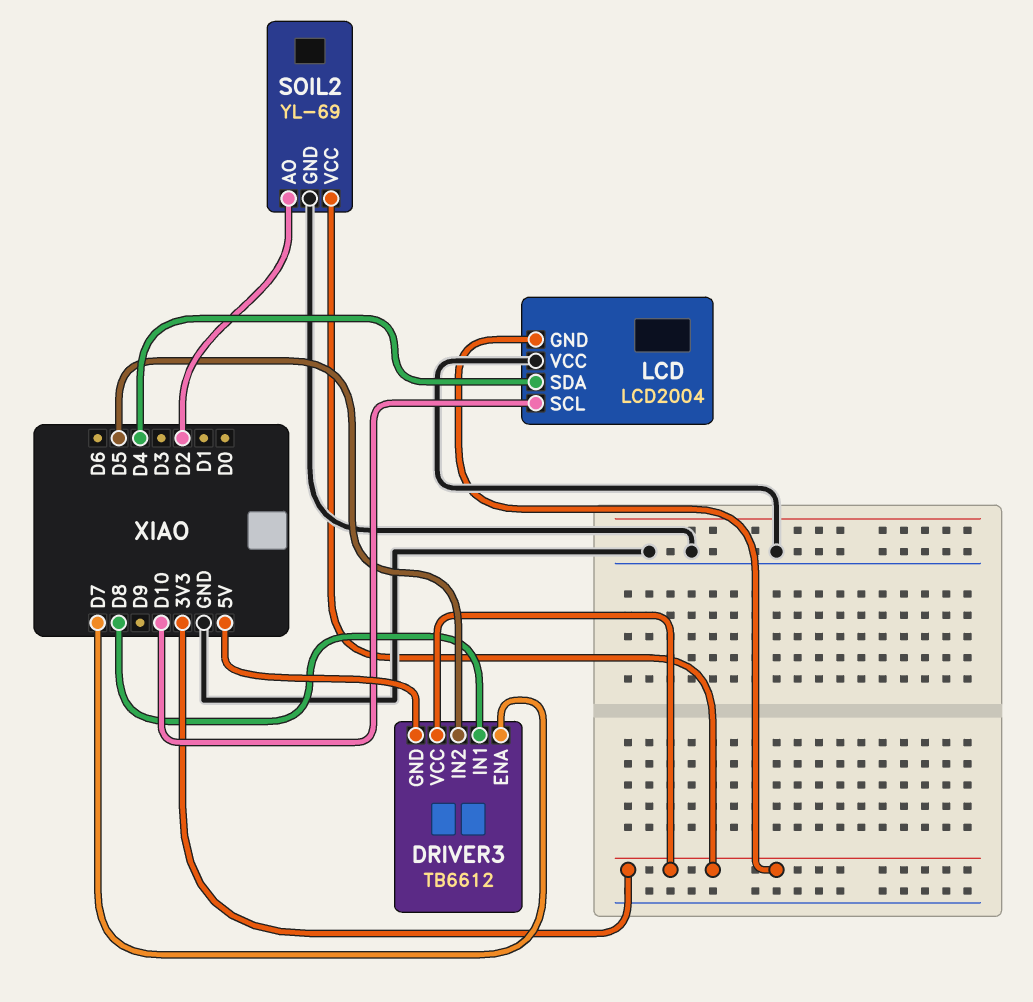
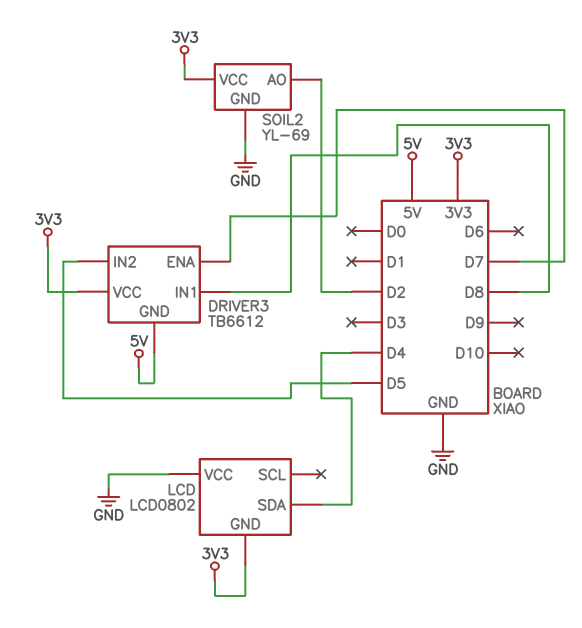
LCD: LCD2004 -> LCD0802
LCD pin SCL: D10 -> none

